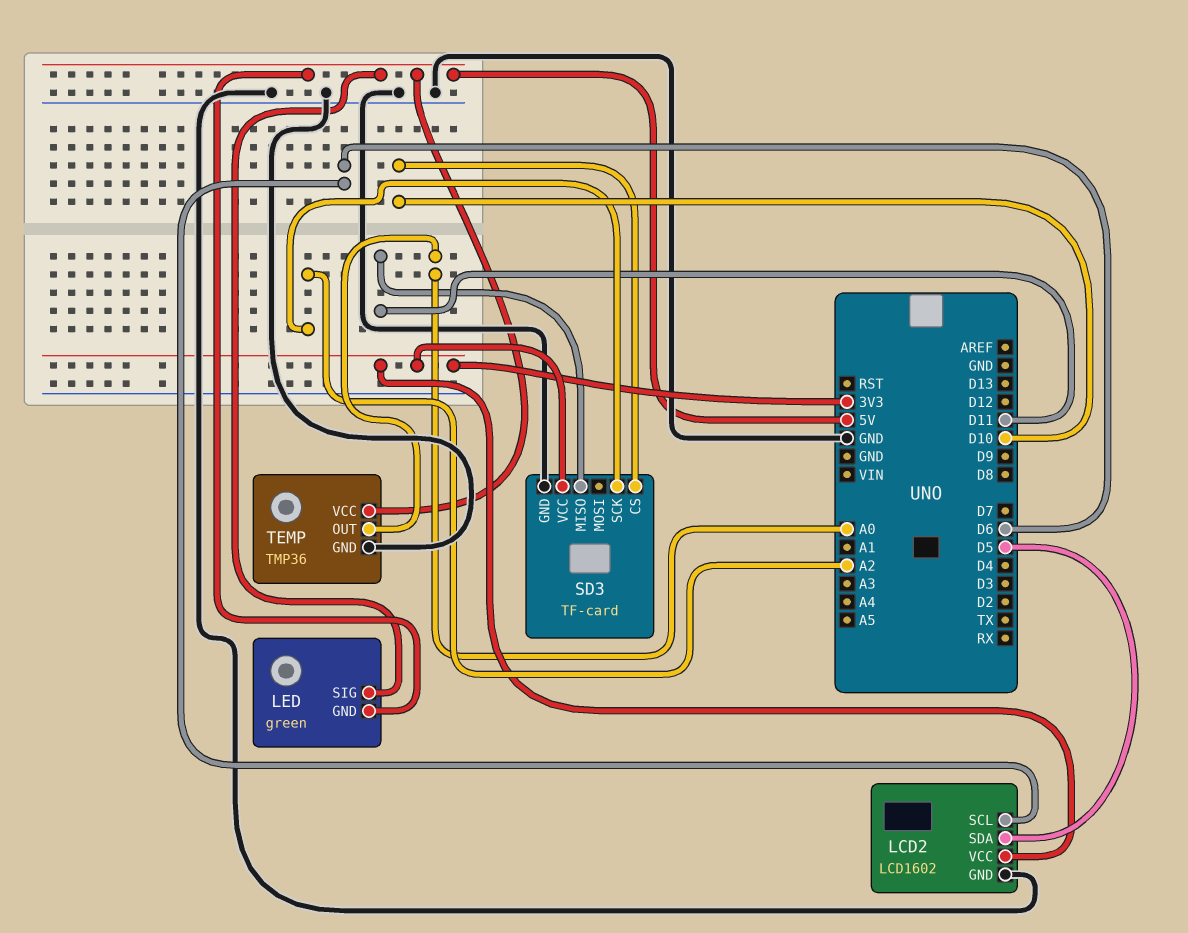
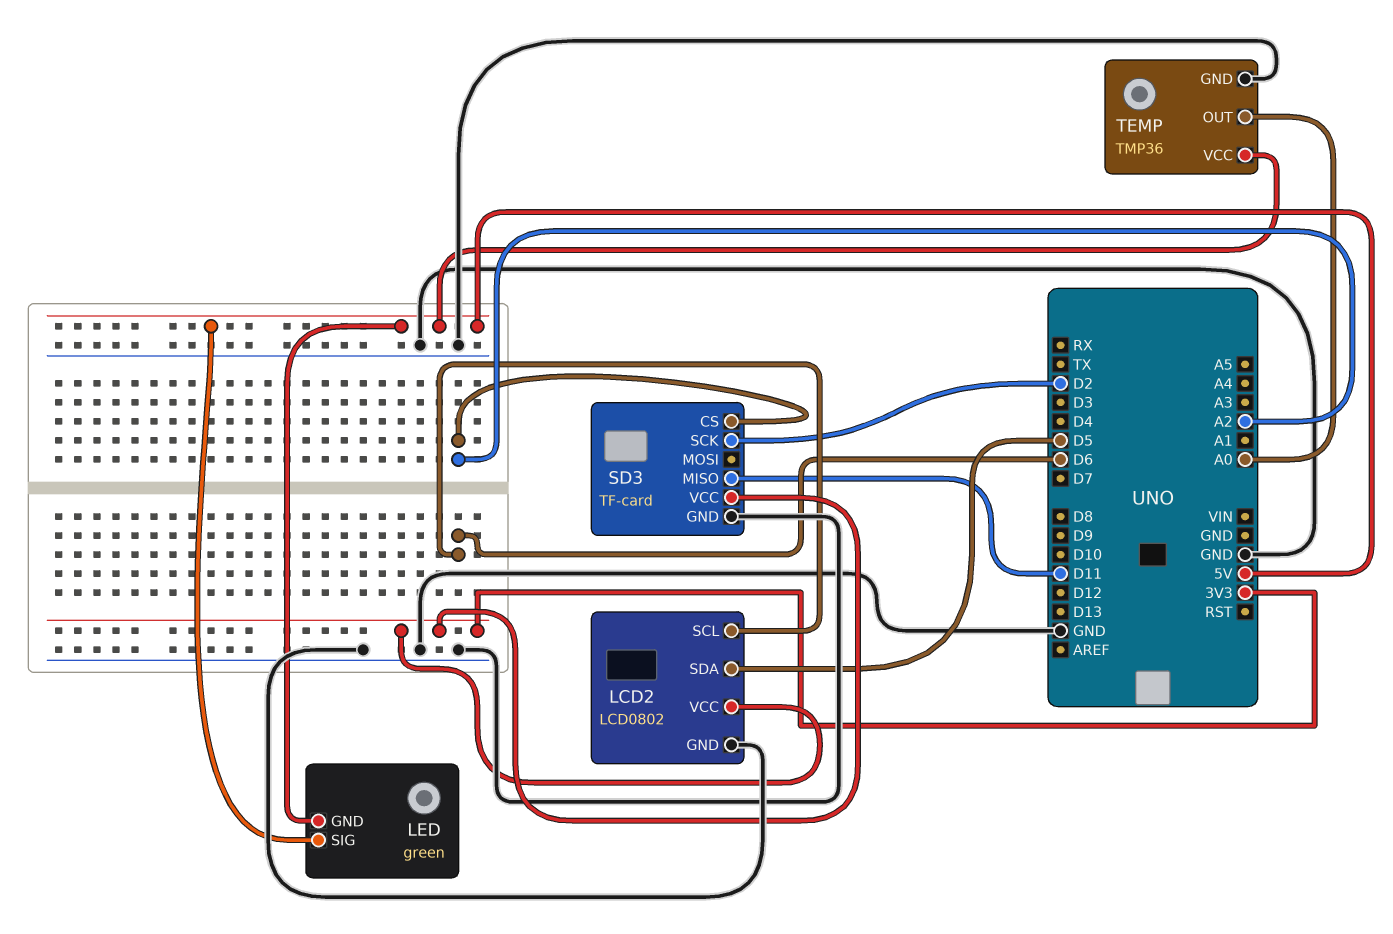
LCD2: LCD1602 -> LCD0802
SD3 pin CS: D10 -> A2
SD3 pin SCK: A2 -> D2

